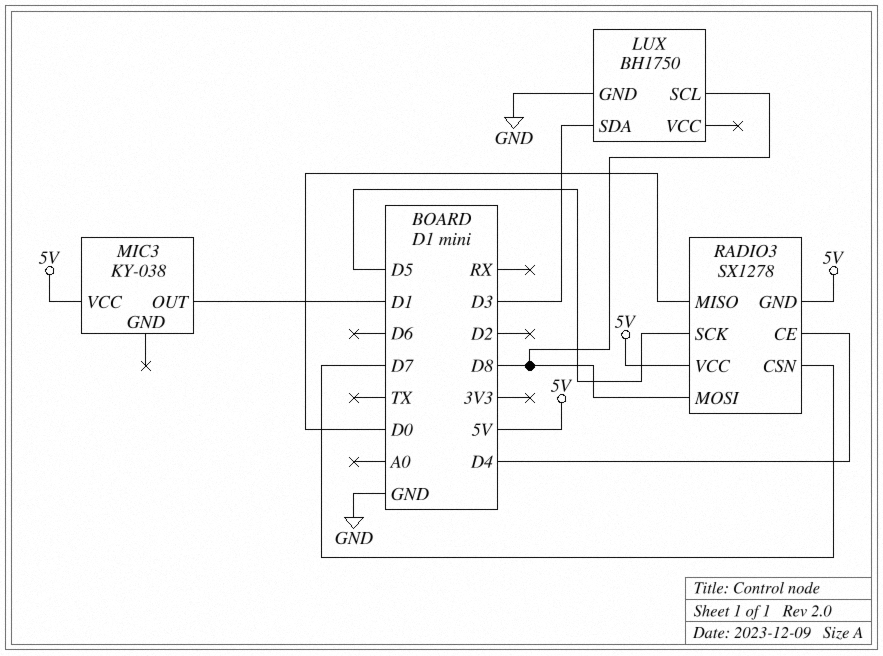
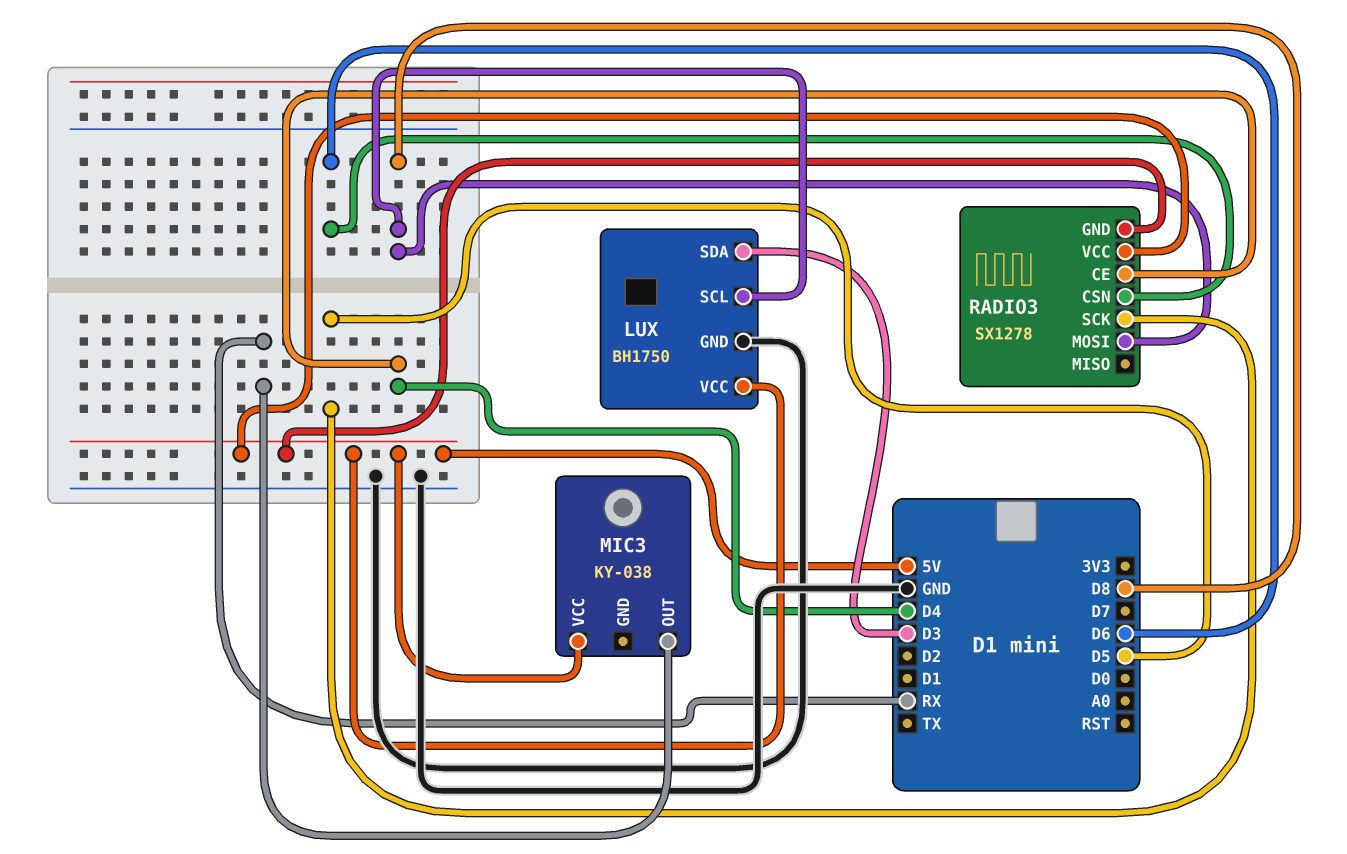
LUX pin VCC: none -> 5V
MIC3 pin OUT: D1 -> RX
RADIO3 pin CSN: D7 -> D6
RADIO3 pin MISO: D0 -> none

